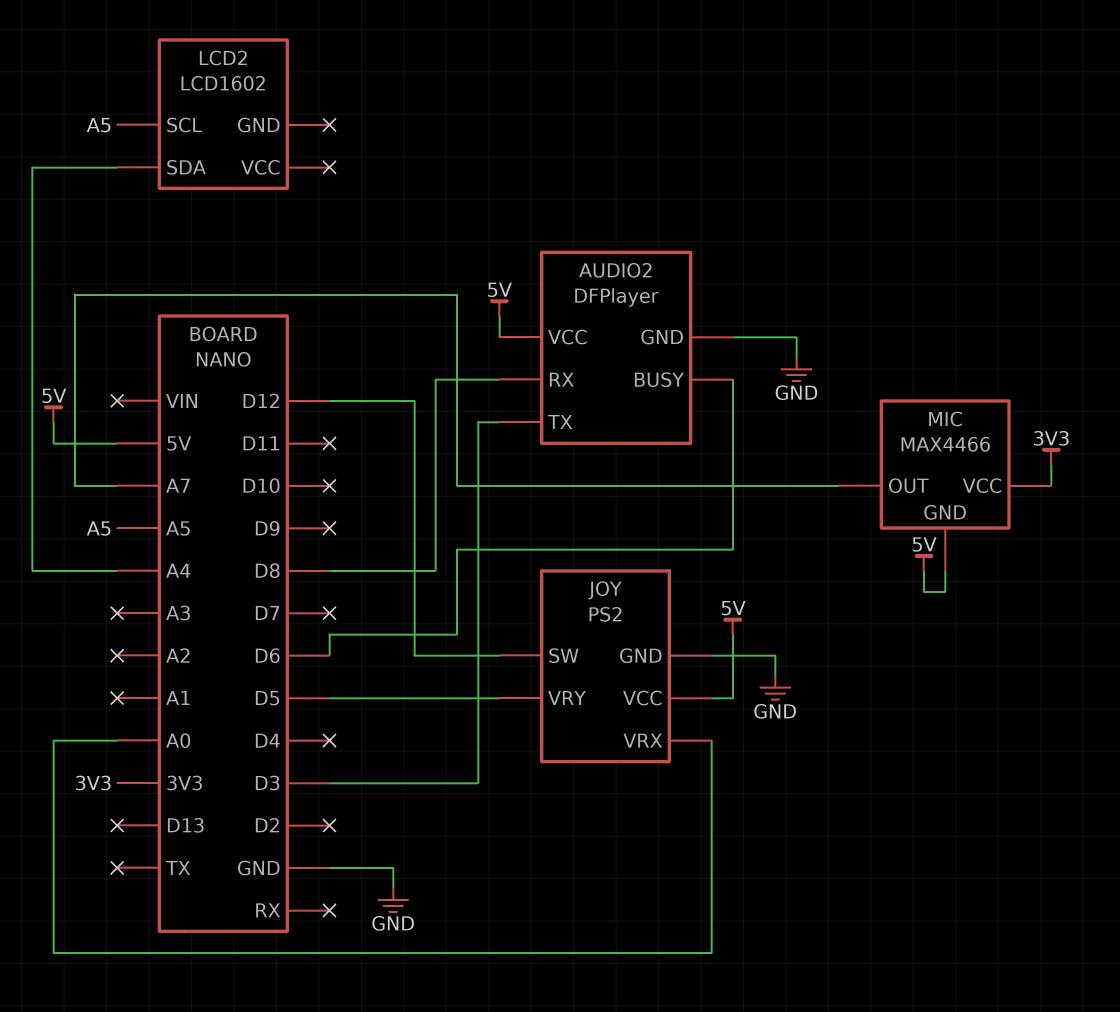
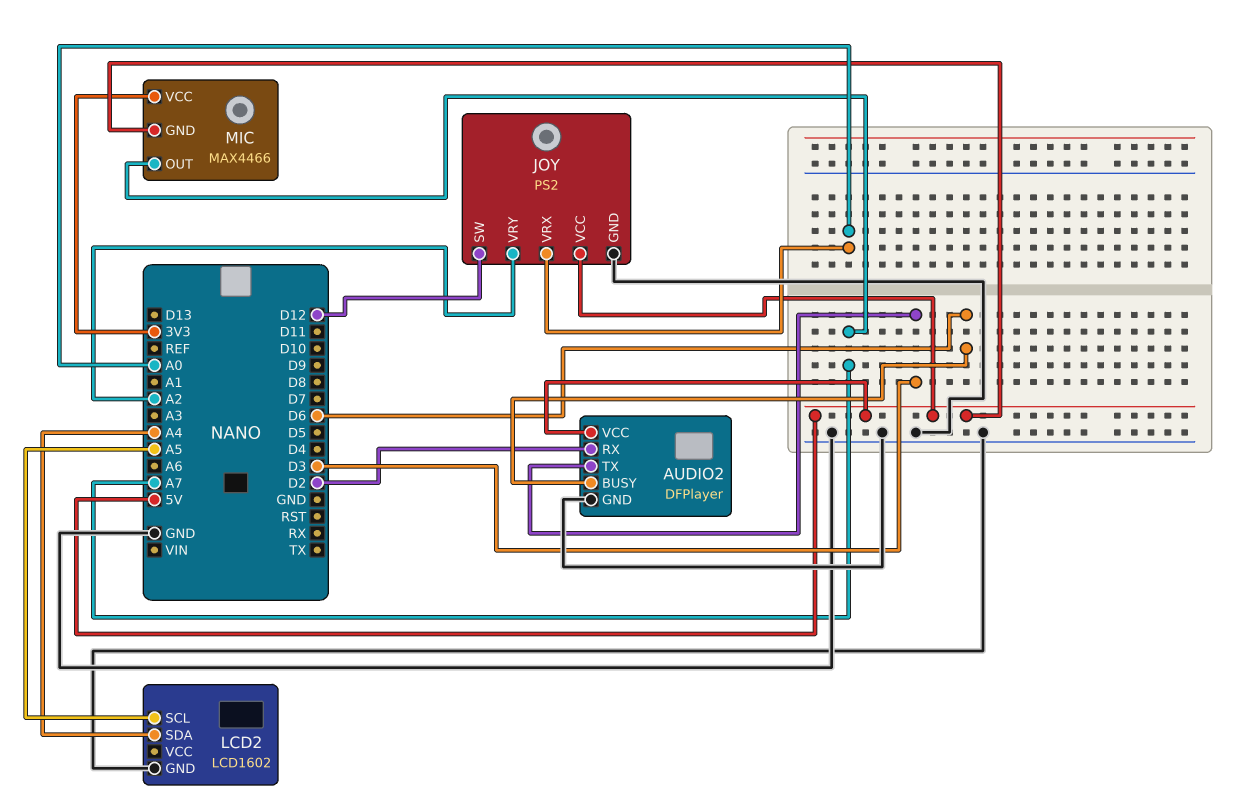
AUDIO2 pin RX: D8 -> D2
JOY pin VRY: D5 -> A2
LCD2 pin GND: none -> GND

